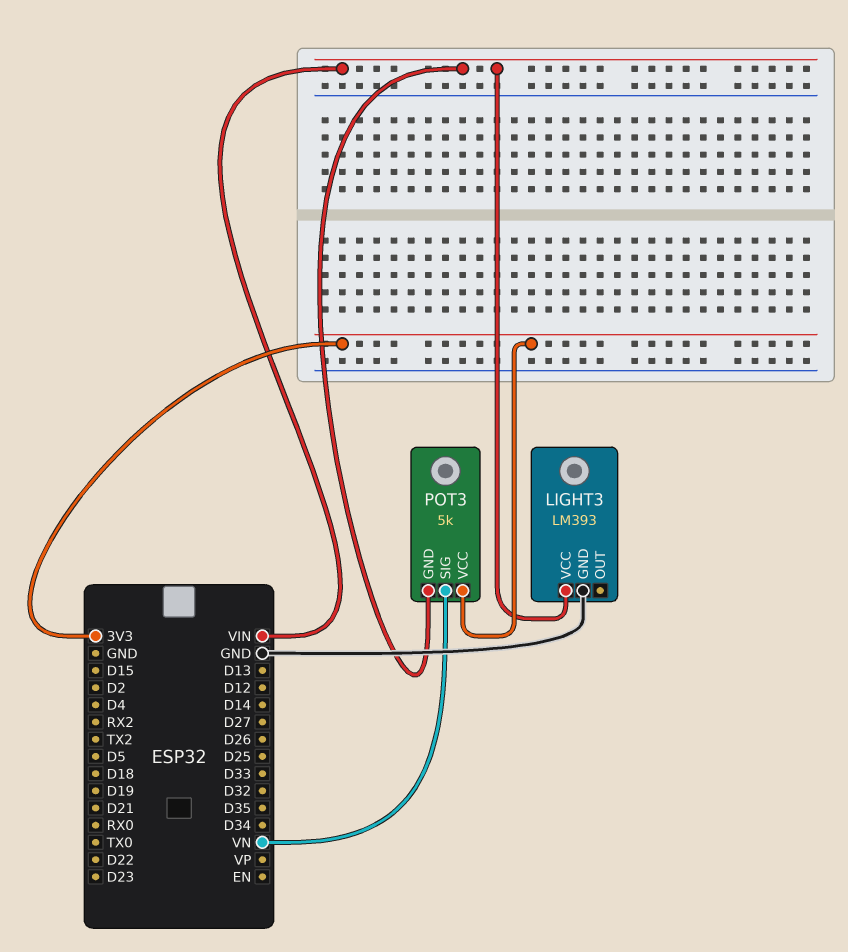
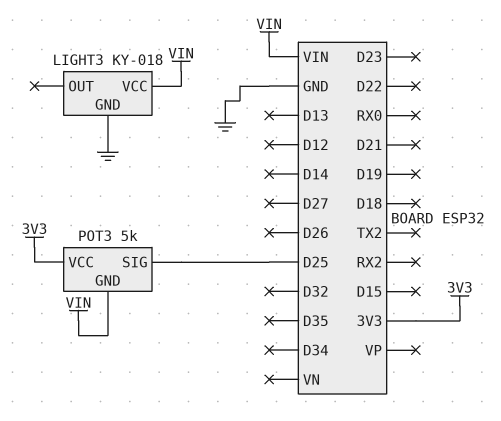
LIGHT3: LM393 -> KY-018
POT3 pin SIG: VN -> D25

